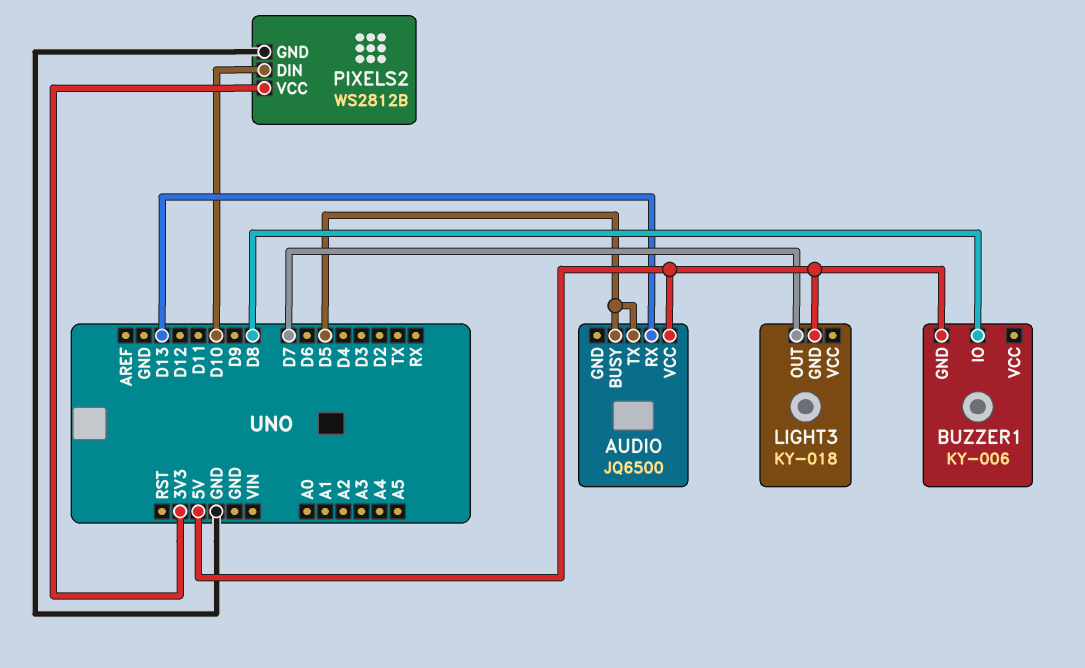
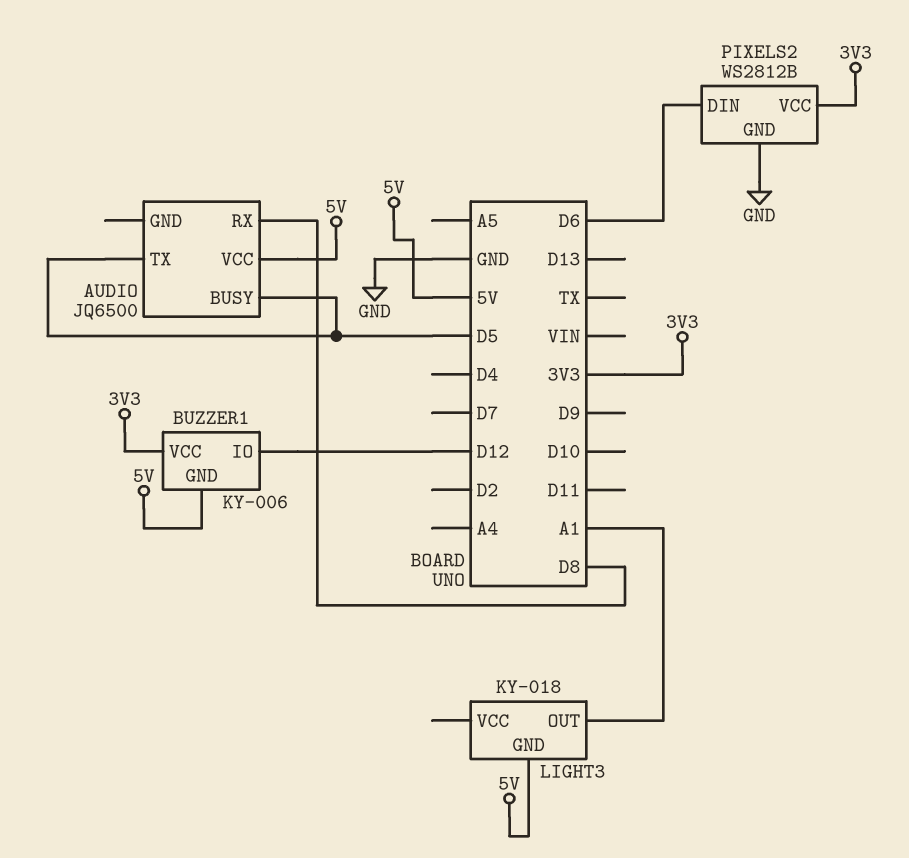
AUDIO pin RX: D13 -> D8
BUZZER1 pin IO: D8 -> D12
BUZZER1 pin VCC: none -> 3V3
LIGHT3 pin OUT: D7 -> A1
PIXELS2 pin DIN: D10 -> D6

